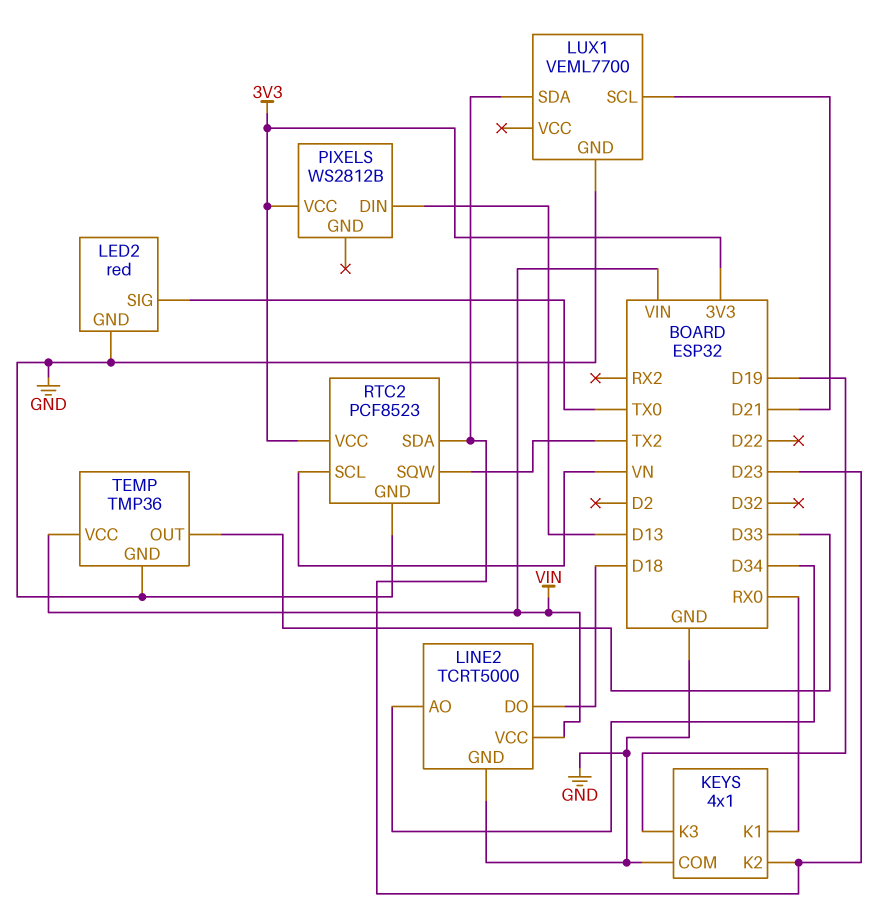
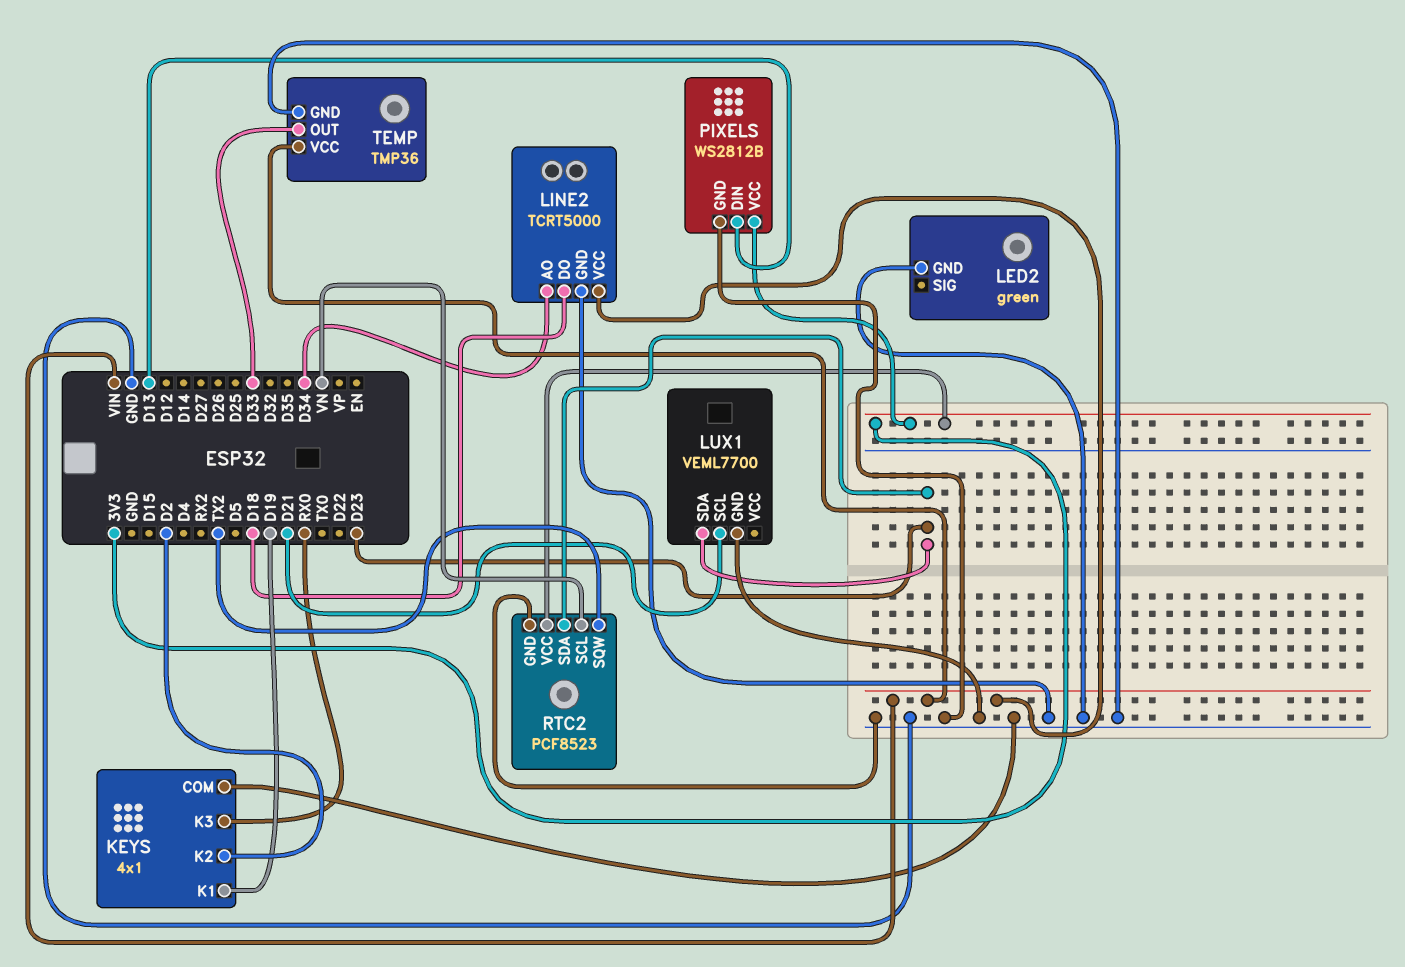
KEYS pin K1: RX0 -> D19
KEYS pin K2: D23 -> D2
KEYS pin K3: D19 -> RX0
LED2: red -> green
LED2 pin SIG: TX0 -> none
PIXELS pin GND: none -> GND

